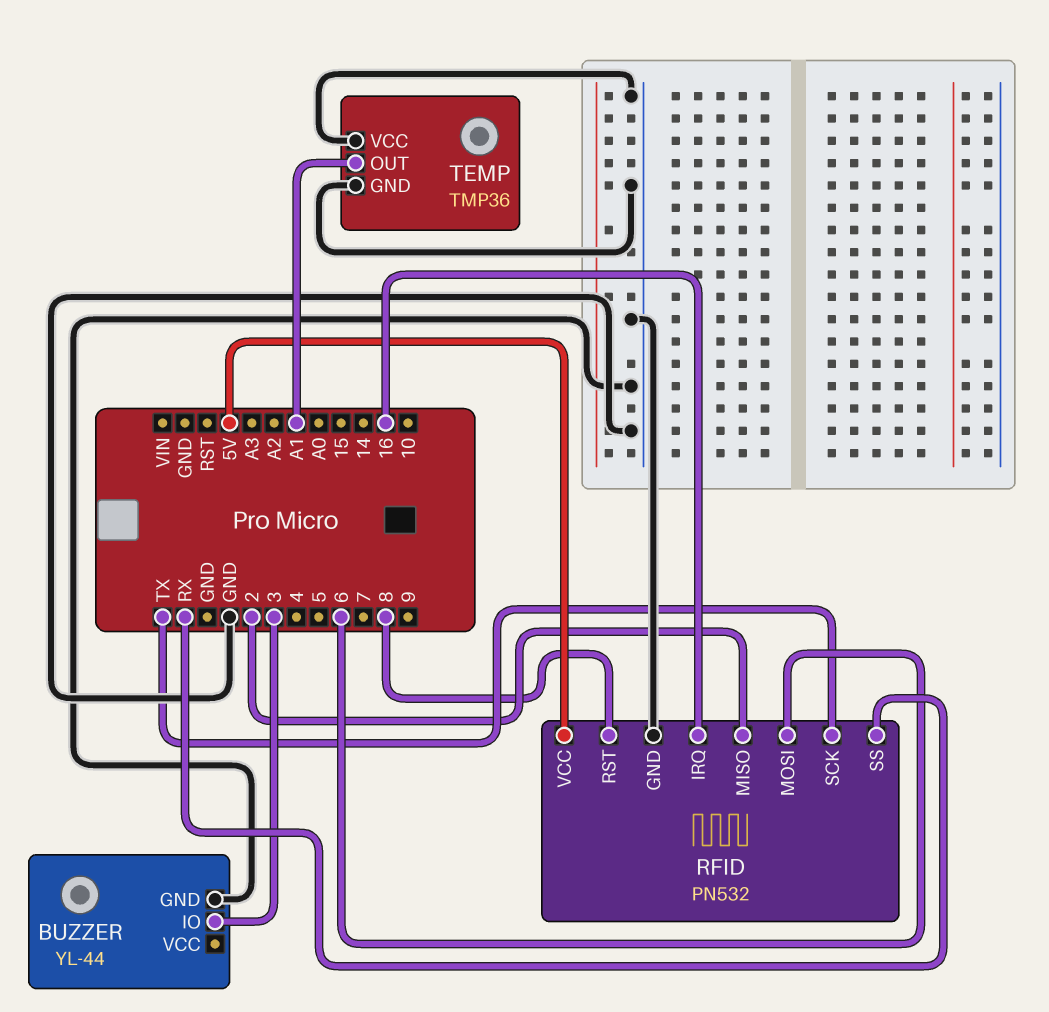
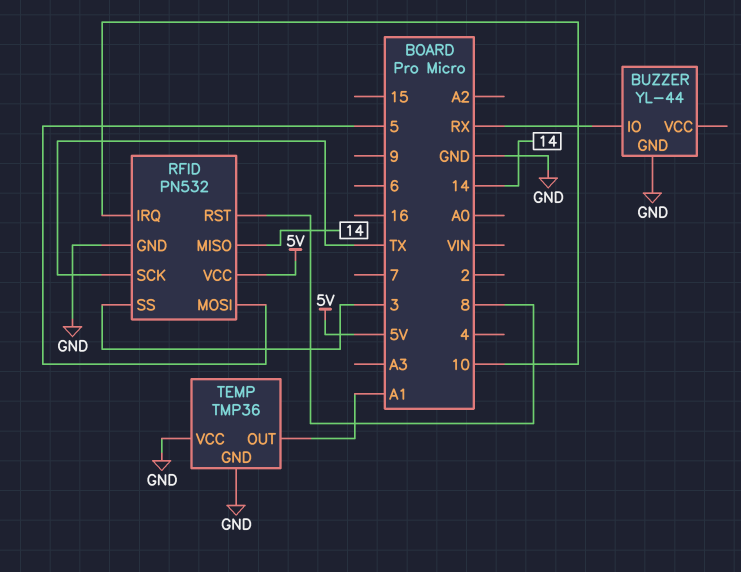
BUZZER pin IO: 3 -> RX
RFID pin IRQ: 16 -> 10
RFID pin MISO: 2 -> 14
RFID pin MOSI: 6 -> 5
RFID pin SS: RX -> 3

